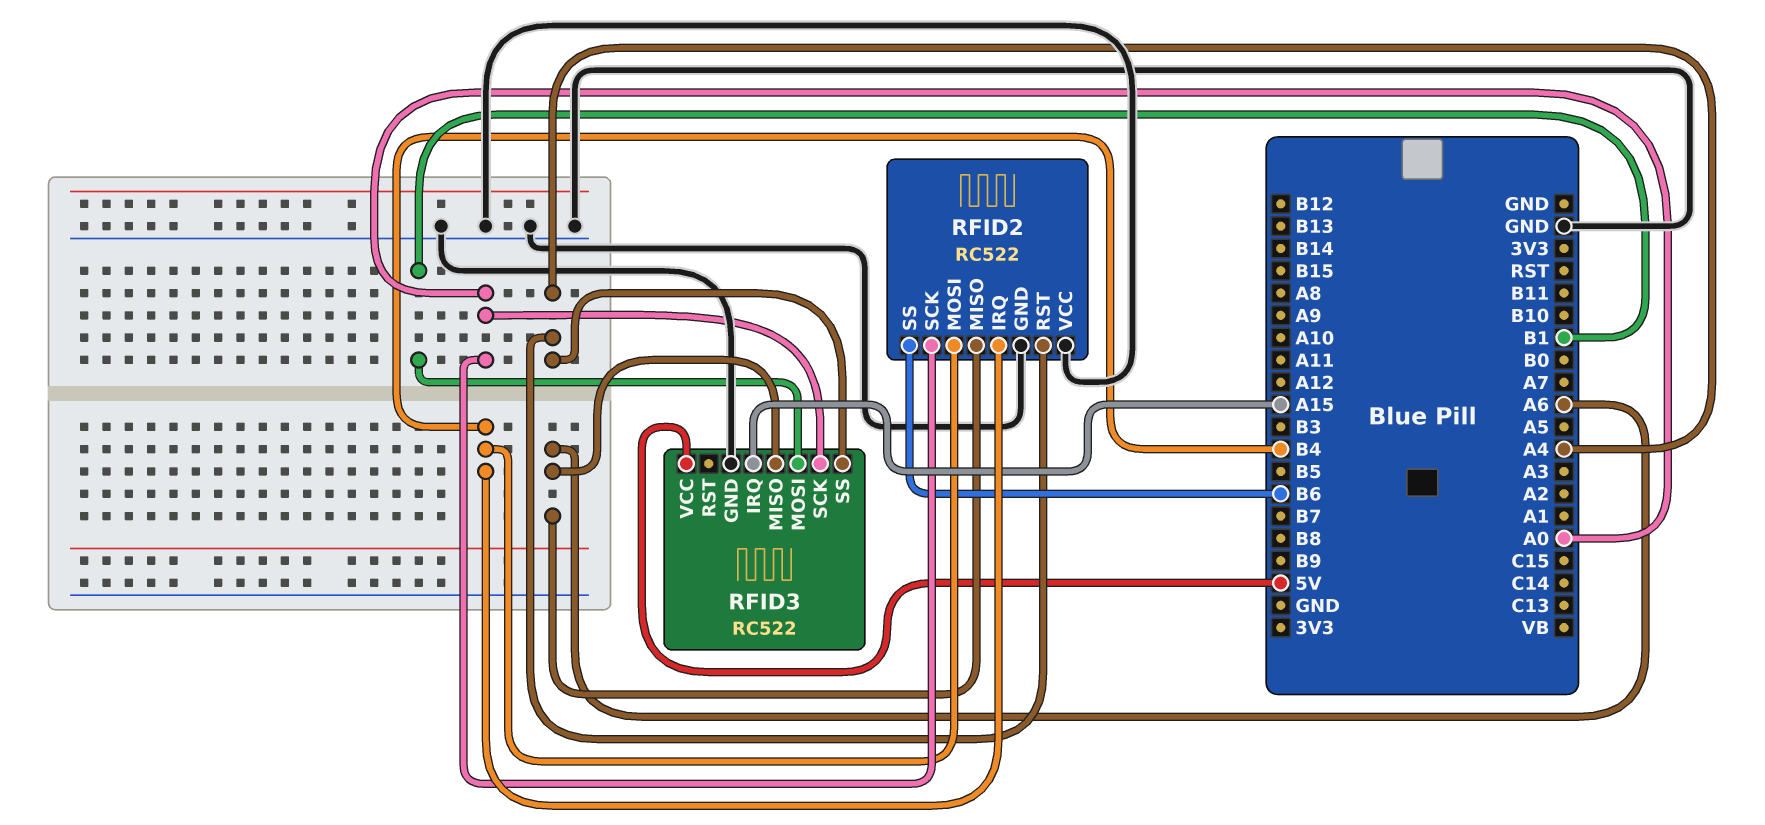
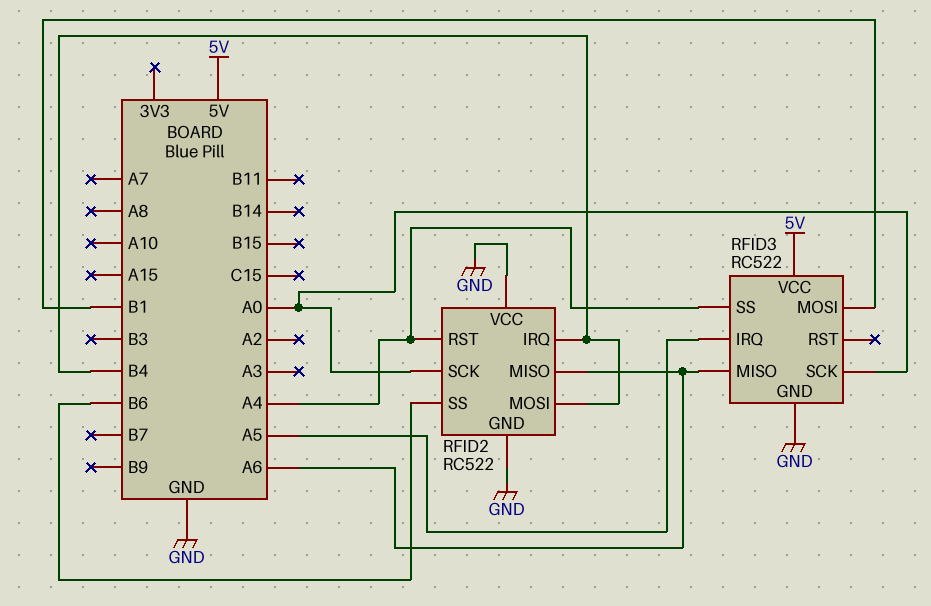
RFID3 pin IRQ: A15 -> A5

